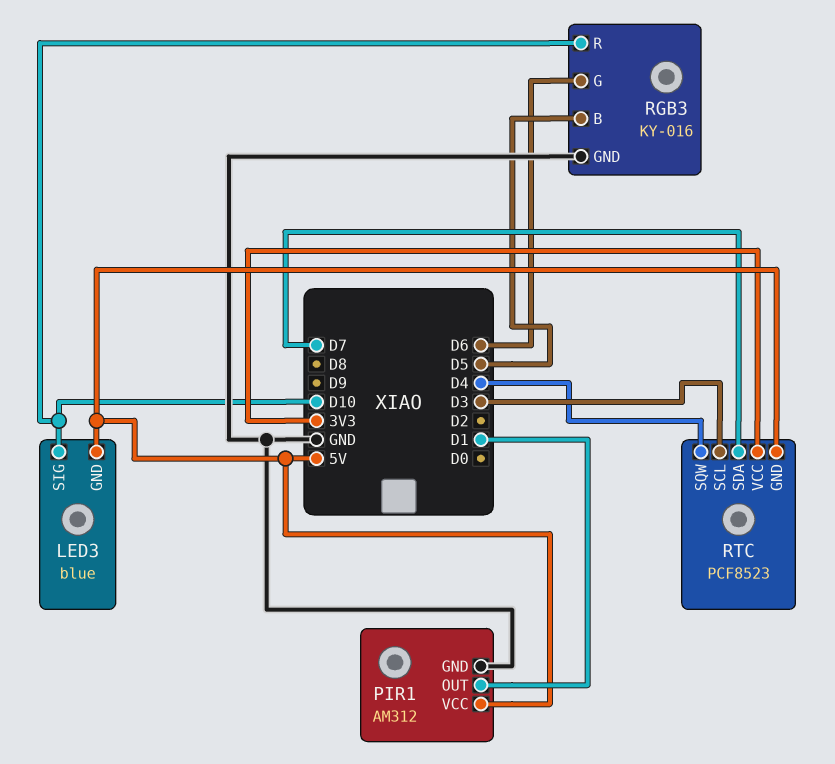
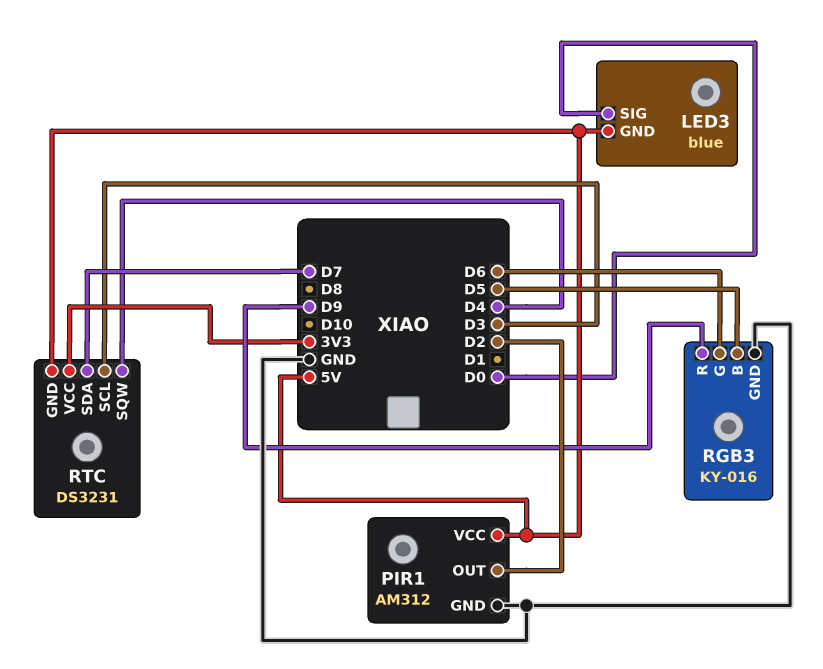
LED3 pin SIG: D10 -> D0
PIR1 pin OUT: D1 -> D2
RGB3 pin R: D10 -> D9
RTC: PCF8523 -> DS3231

